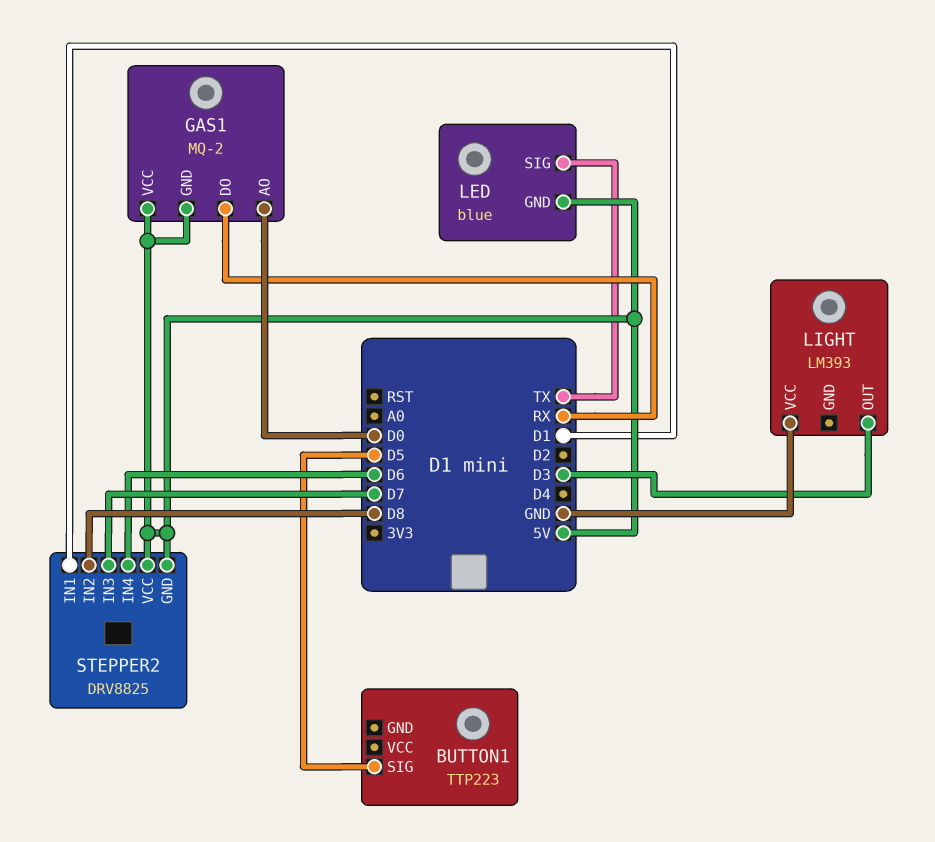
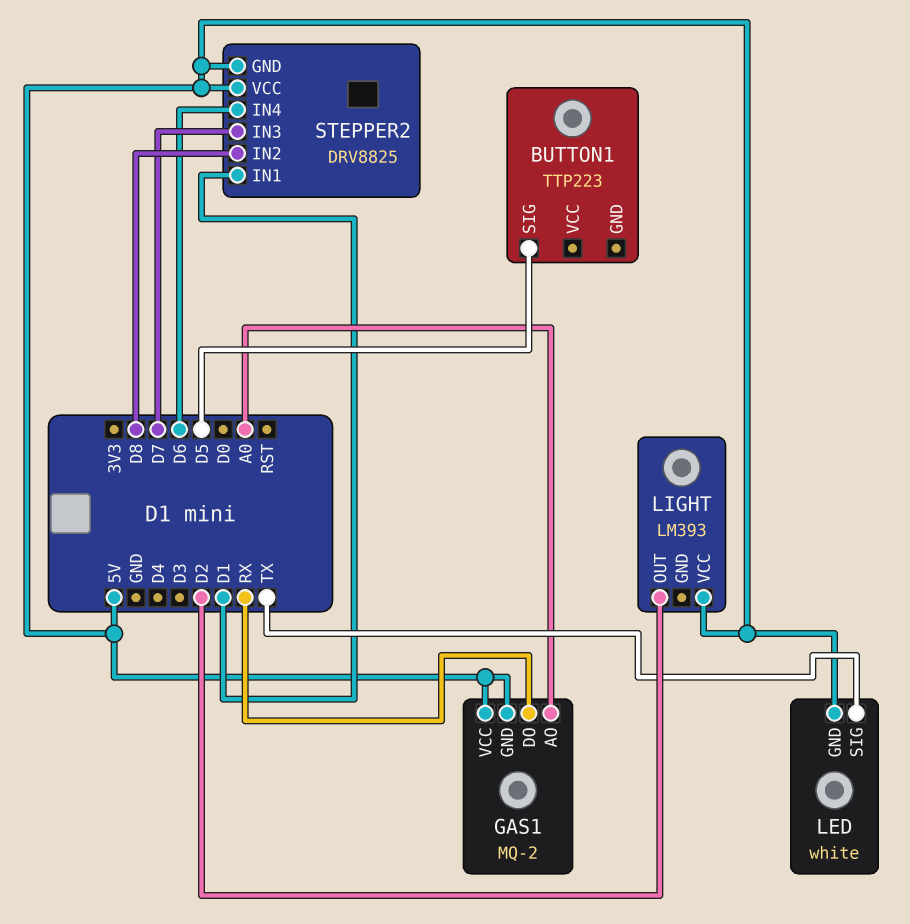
GAS1 pin AO: D0 -> A0
LED: blue -> white
LIGHT pin OUT: D3 -> D2
LIGHT pin VCC: GND -> 5V

